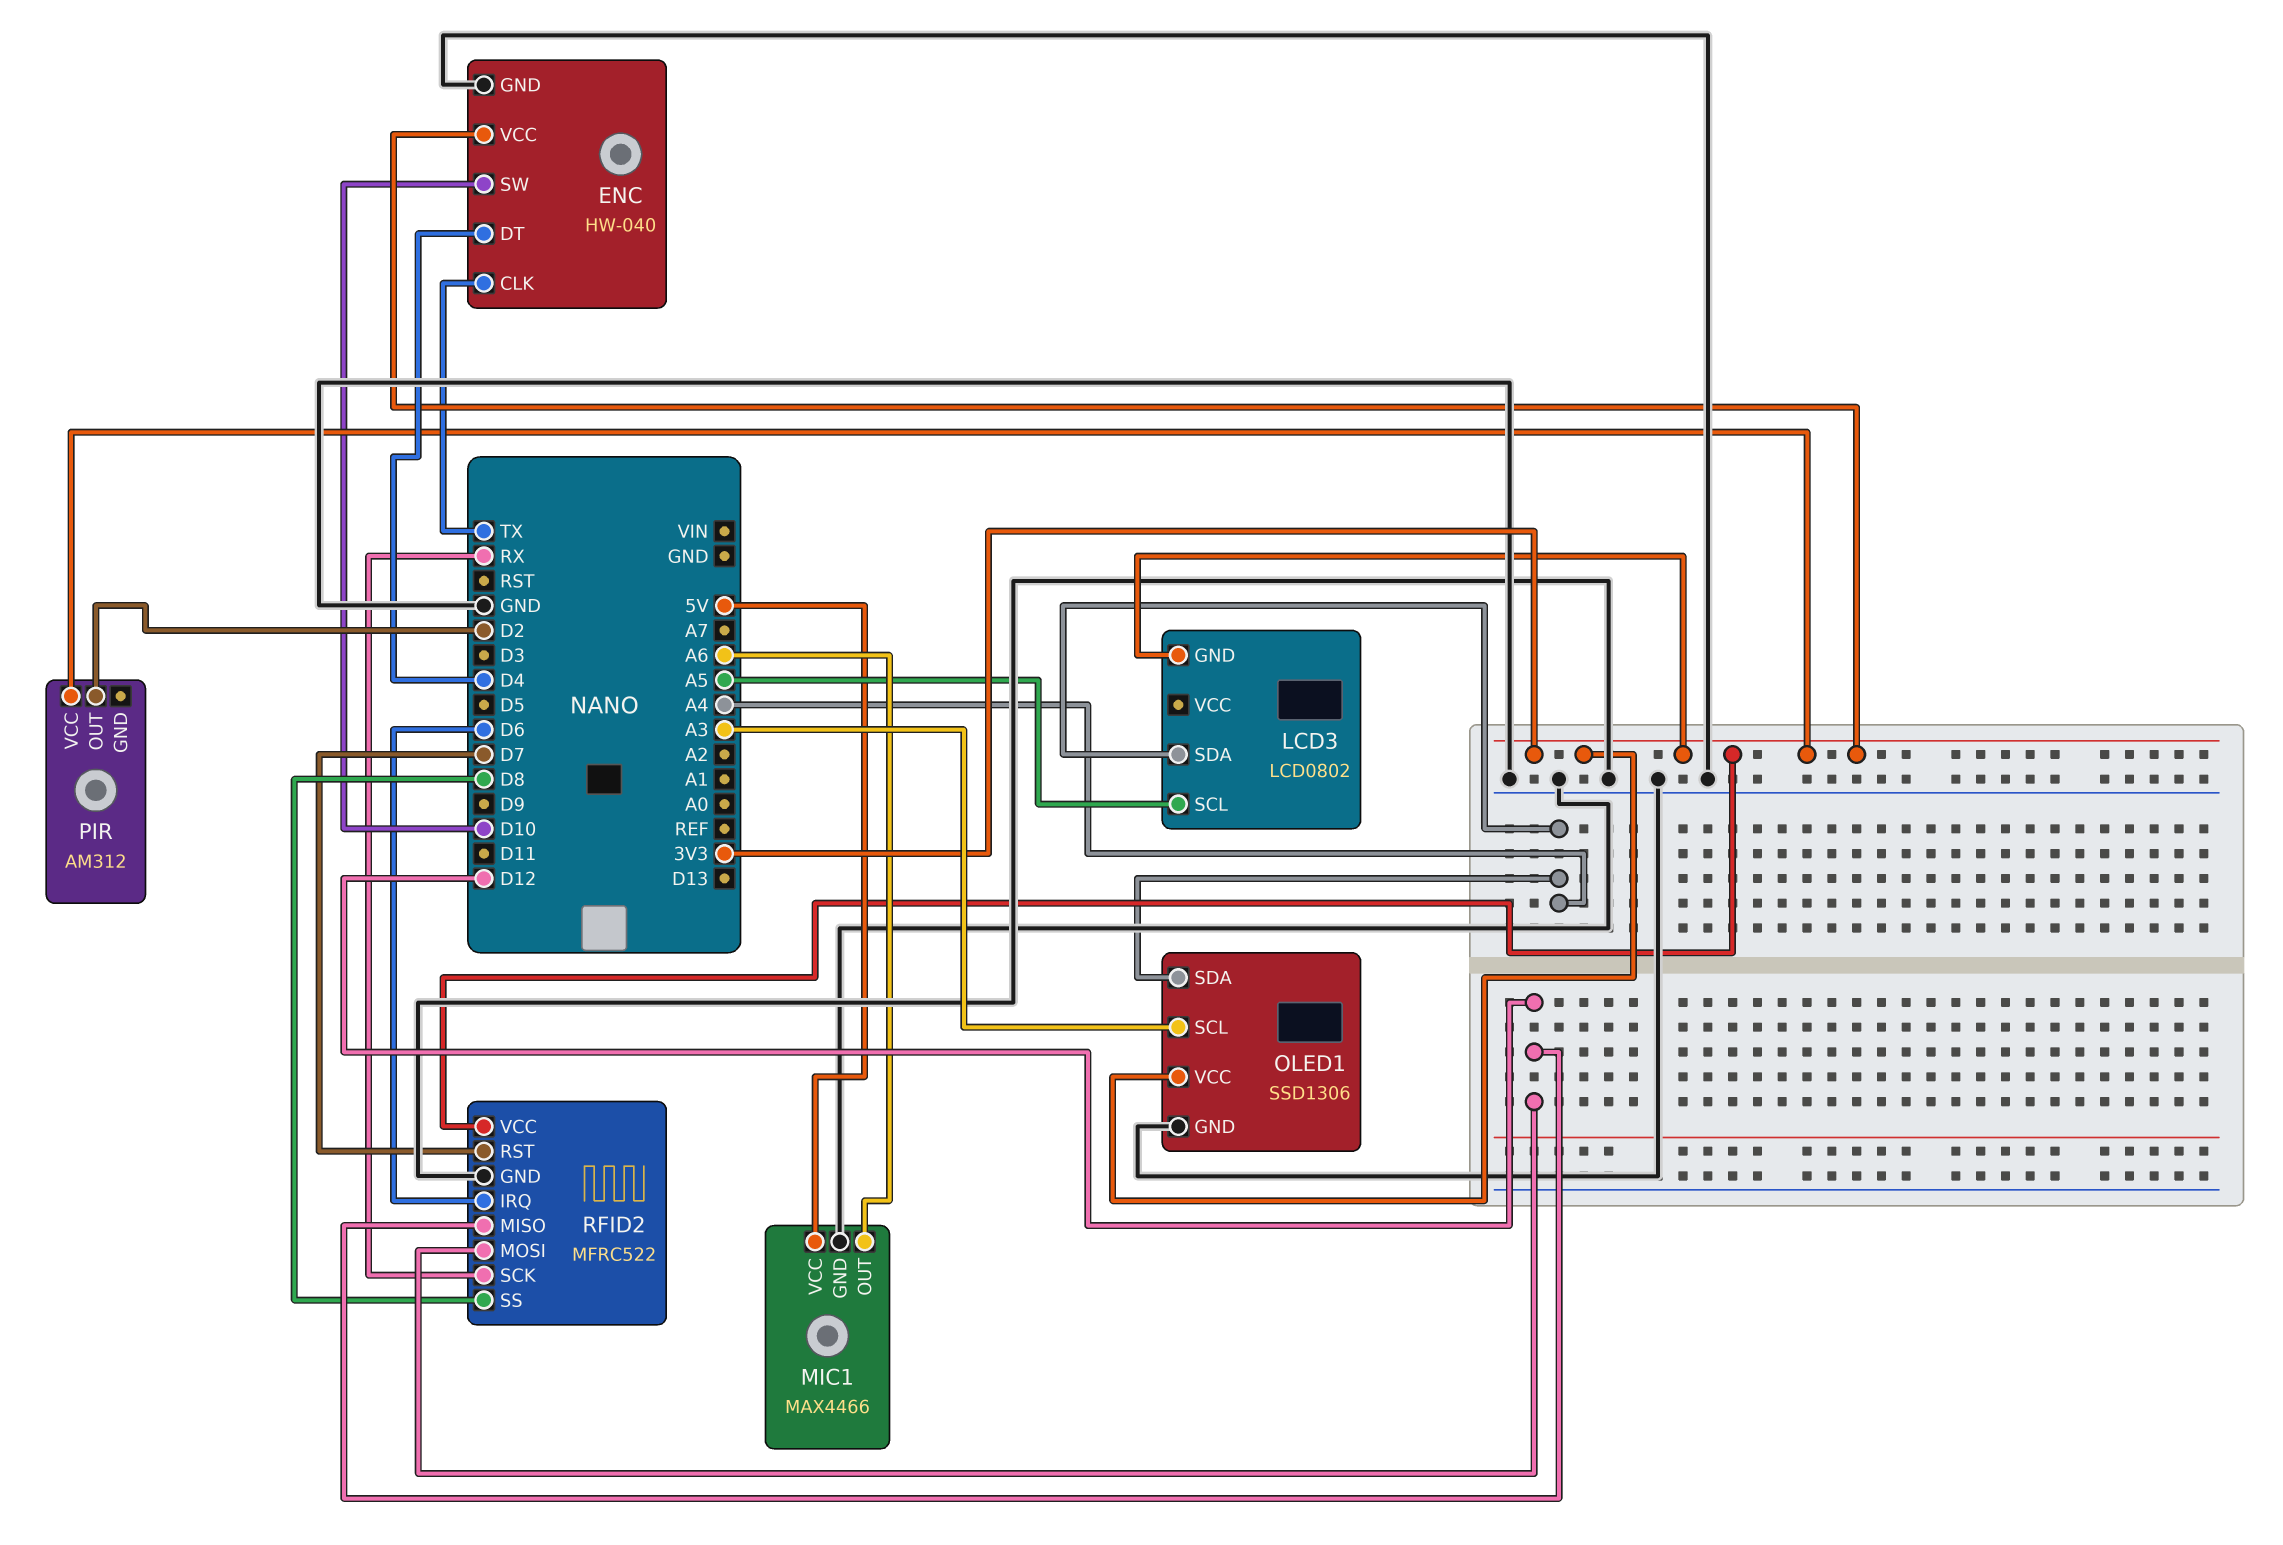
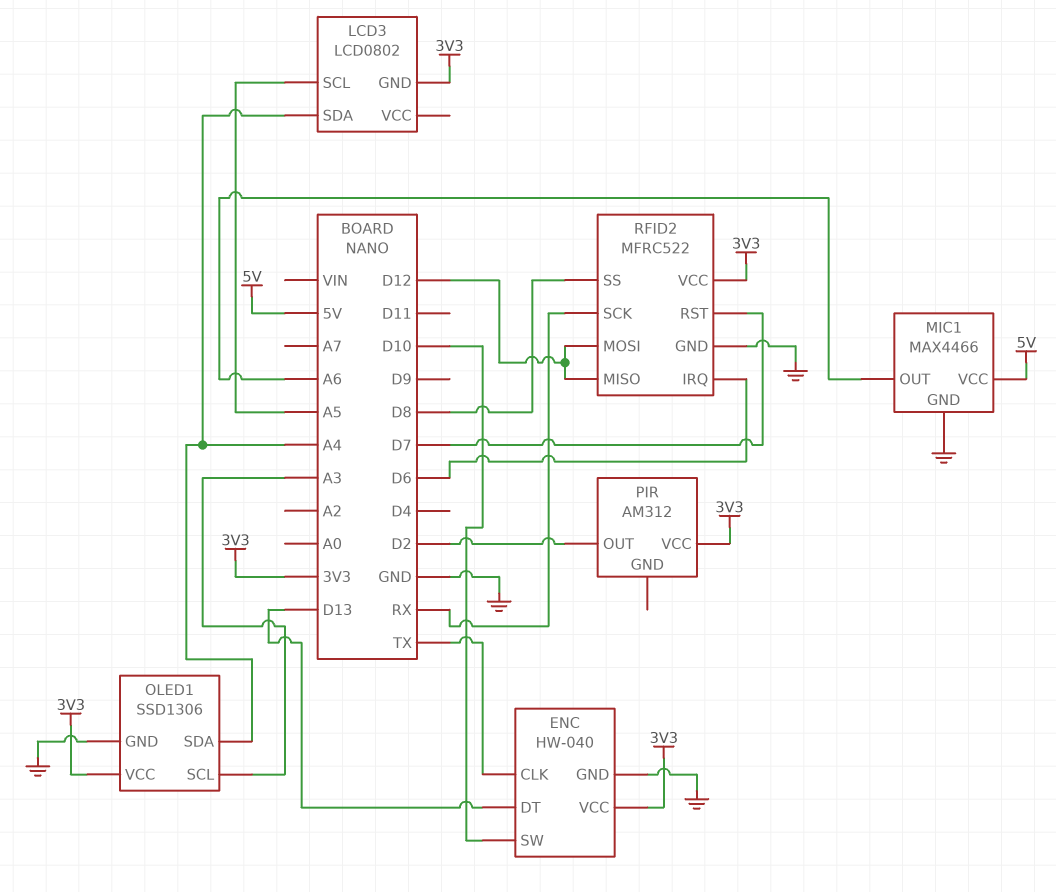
ENC pin DT: D4 -> D13

